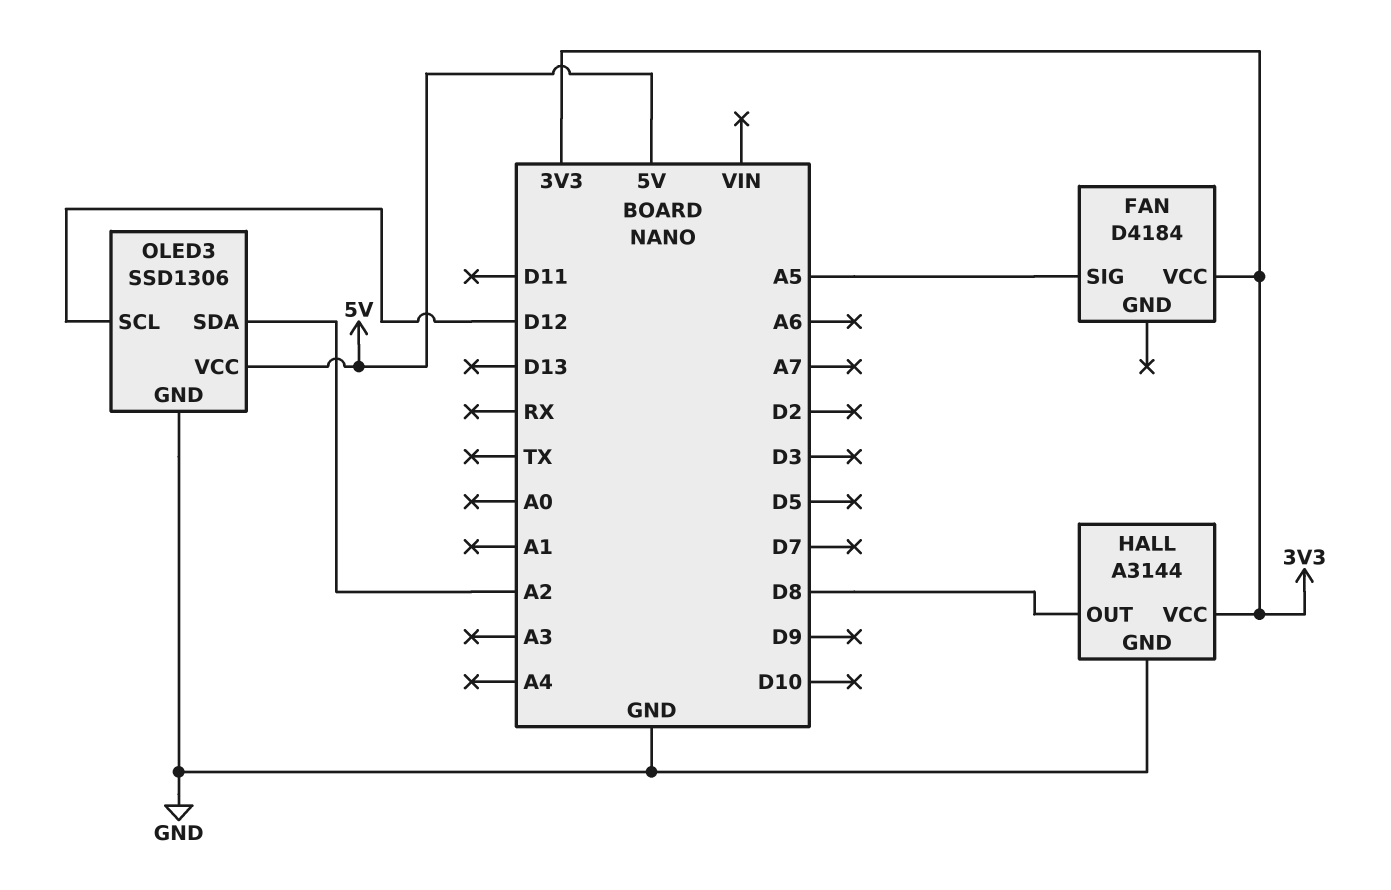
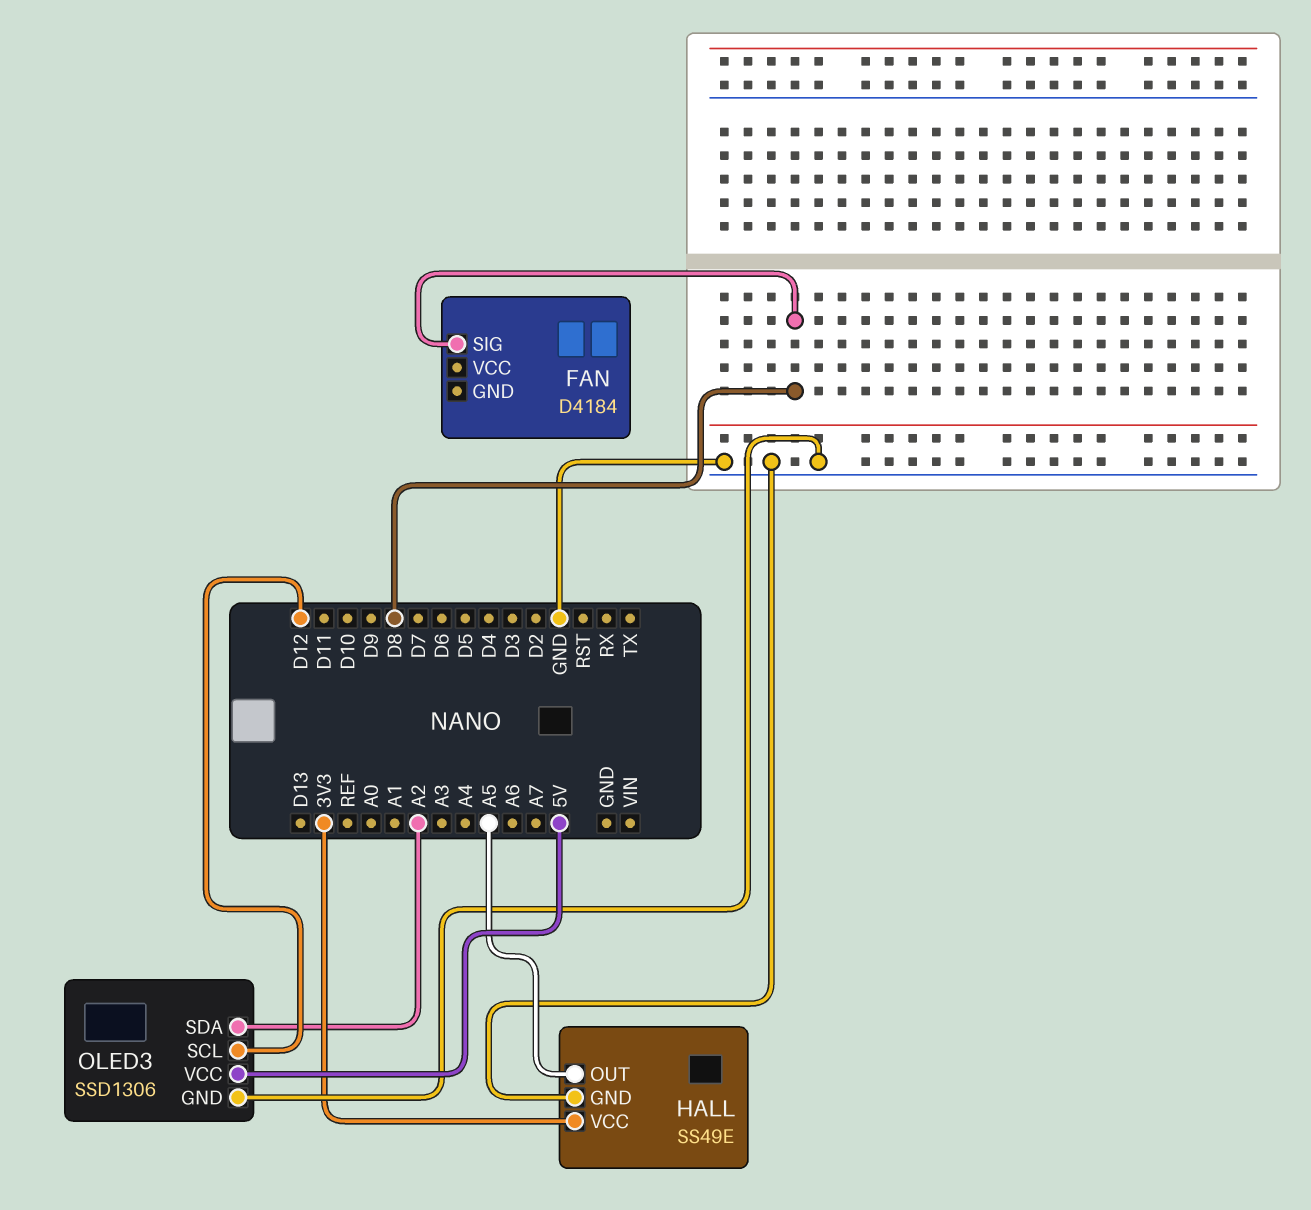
FAN pin SIG: A5 -> D8
FAN pin VCC: 3V3 -> none
HALL: A3144 -> SS49E
HALL pin OUT: D8 -> A5

